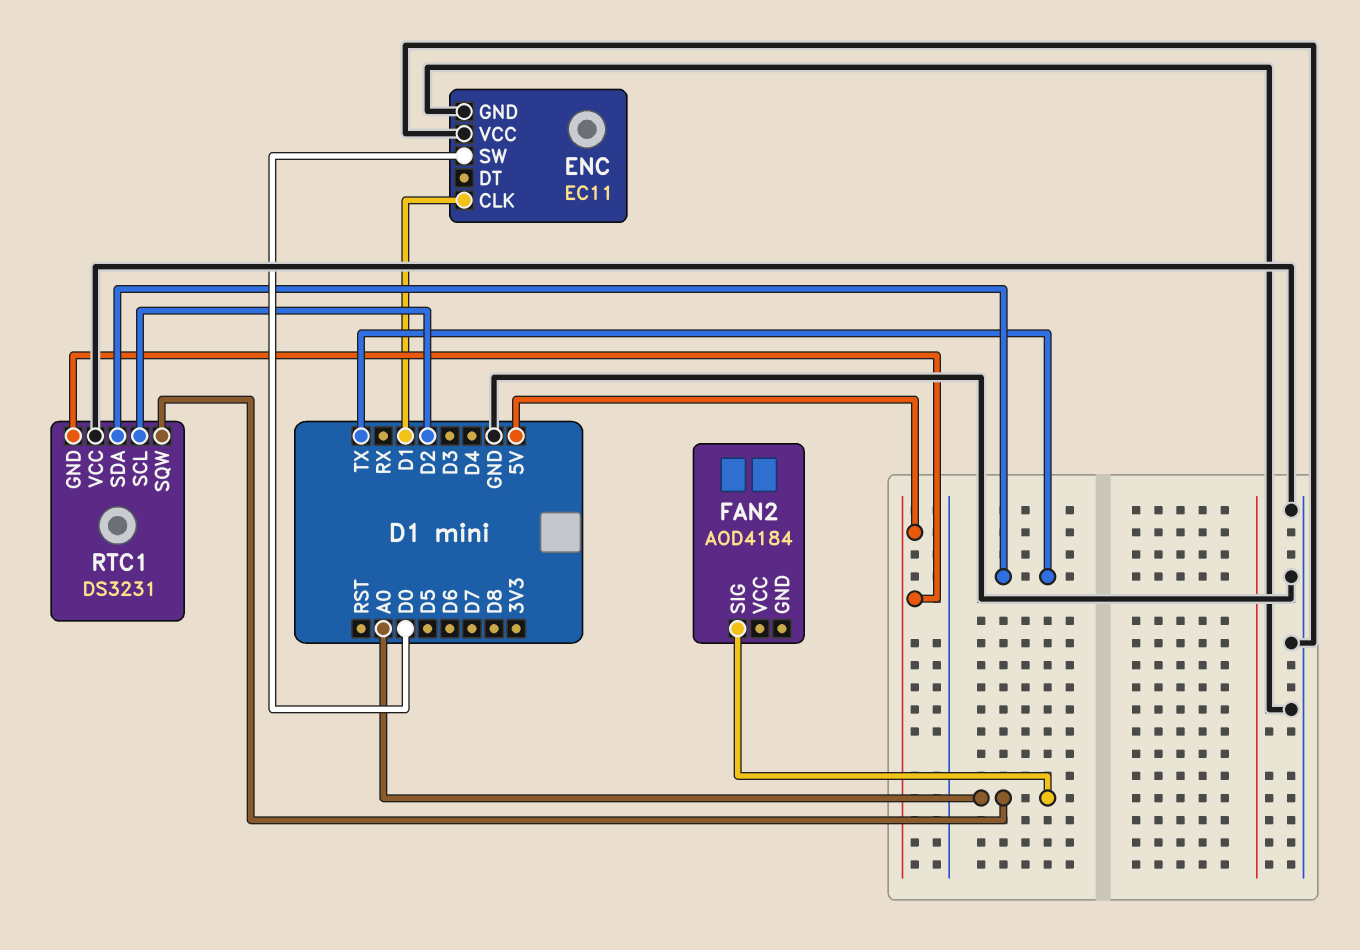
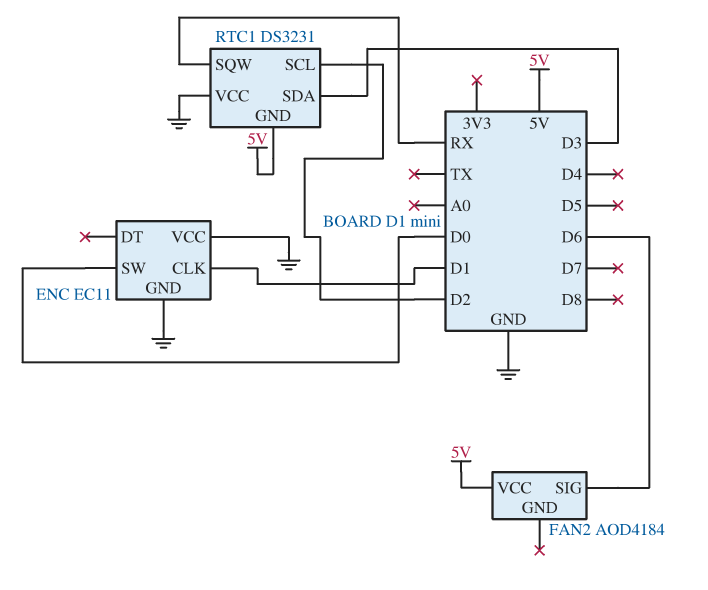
FAN2 pin SIG: A0 -> D6
FAN2 pin VCC: none -> 5V
RTC1 pin SDA: TX -> D3
RTC1 pin SQW: A0 -> RX

